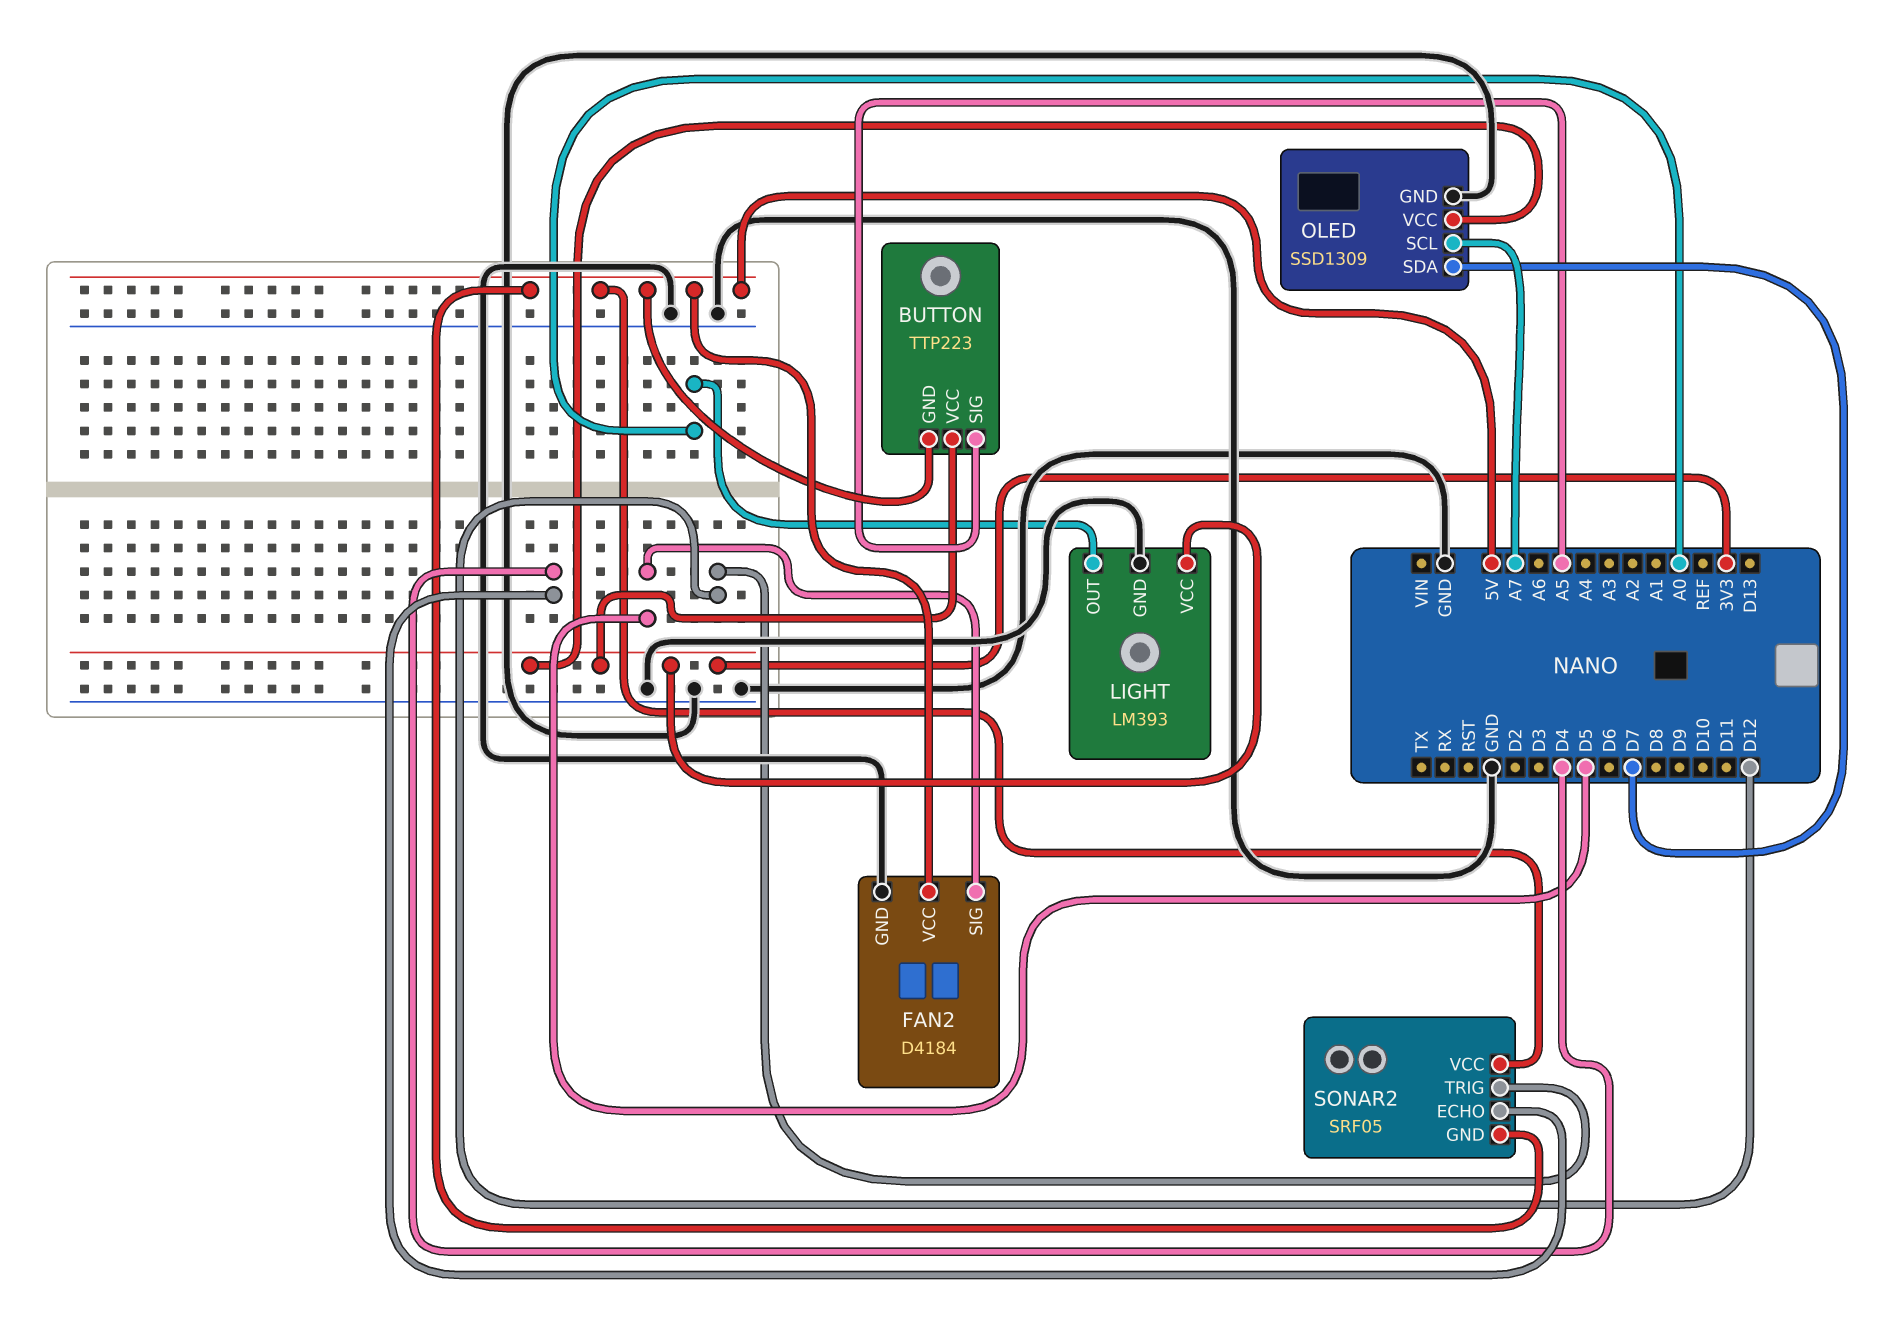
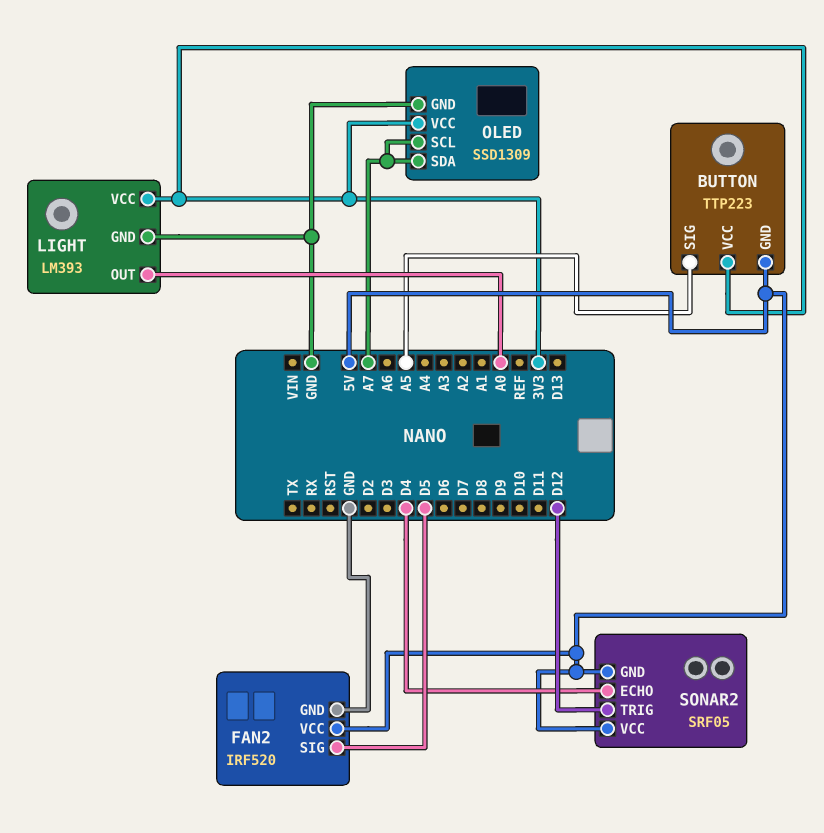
FAN2: D4184 -> IRF520
OLED pin SDA: D7 -> A7

